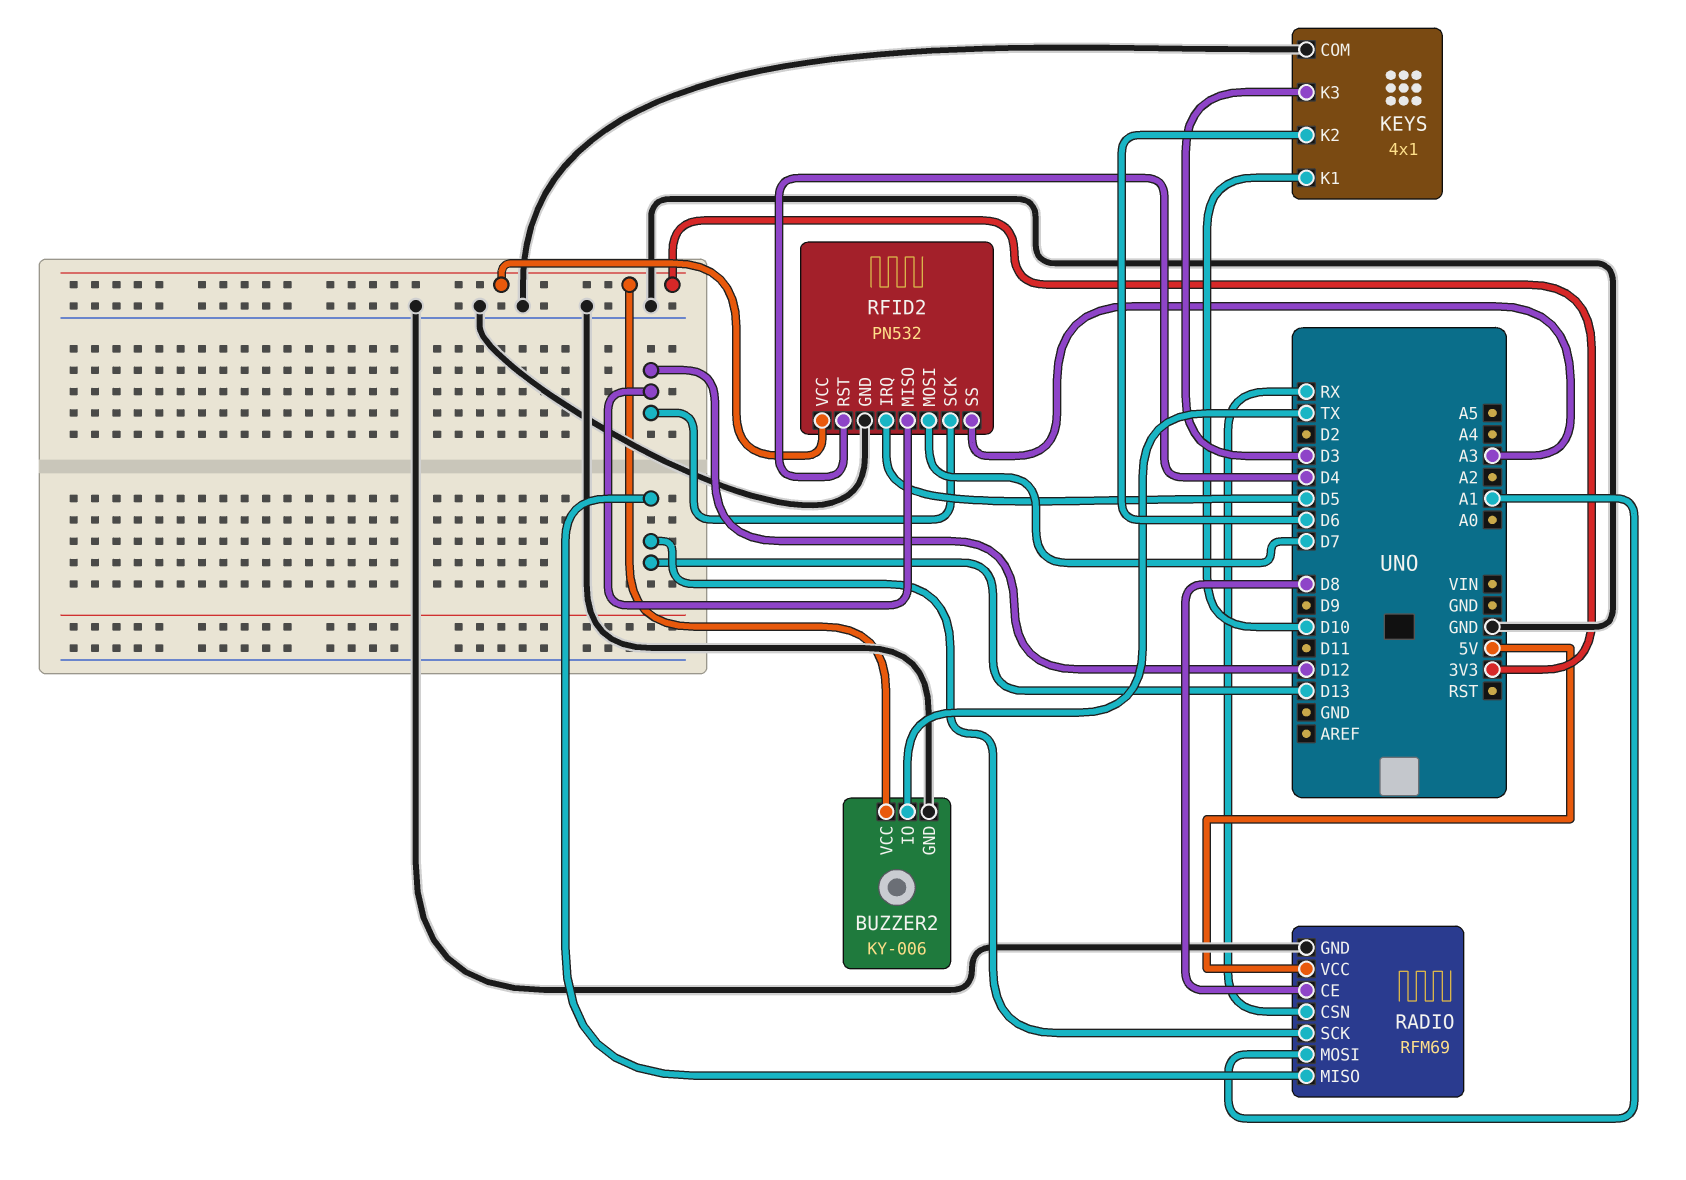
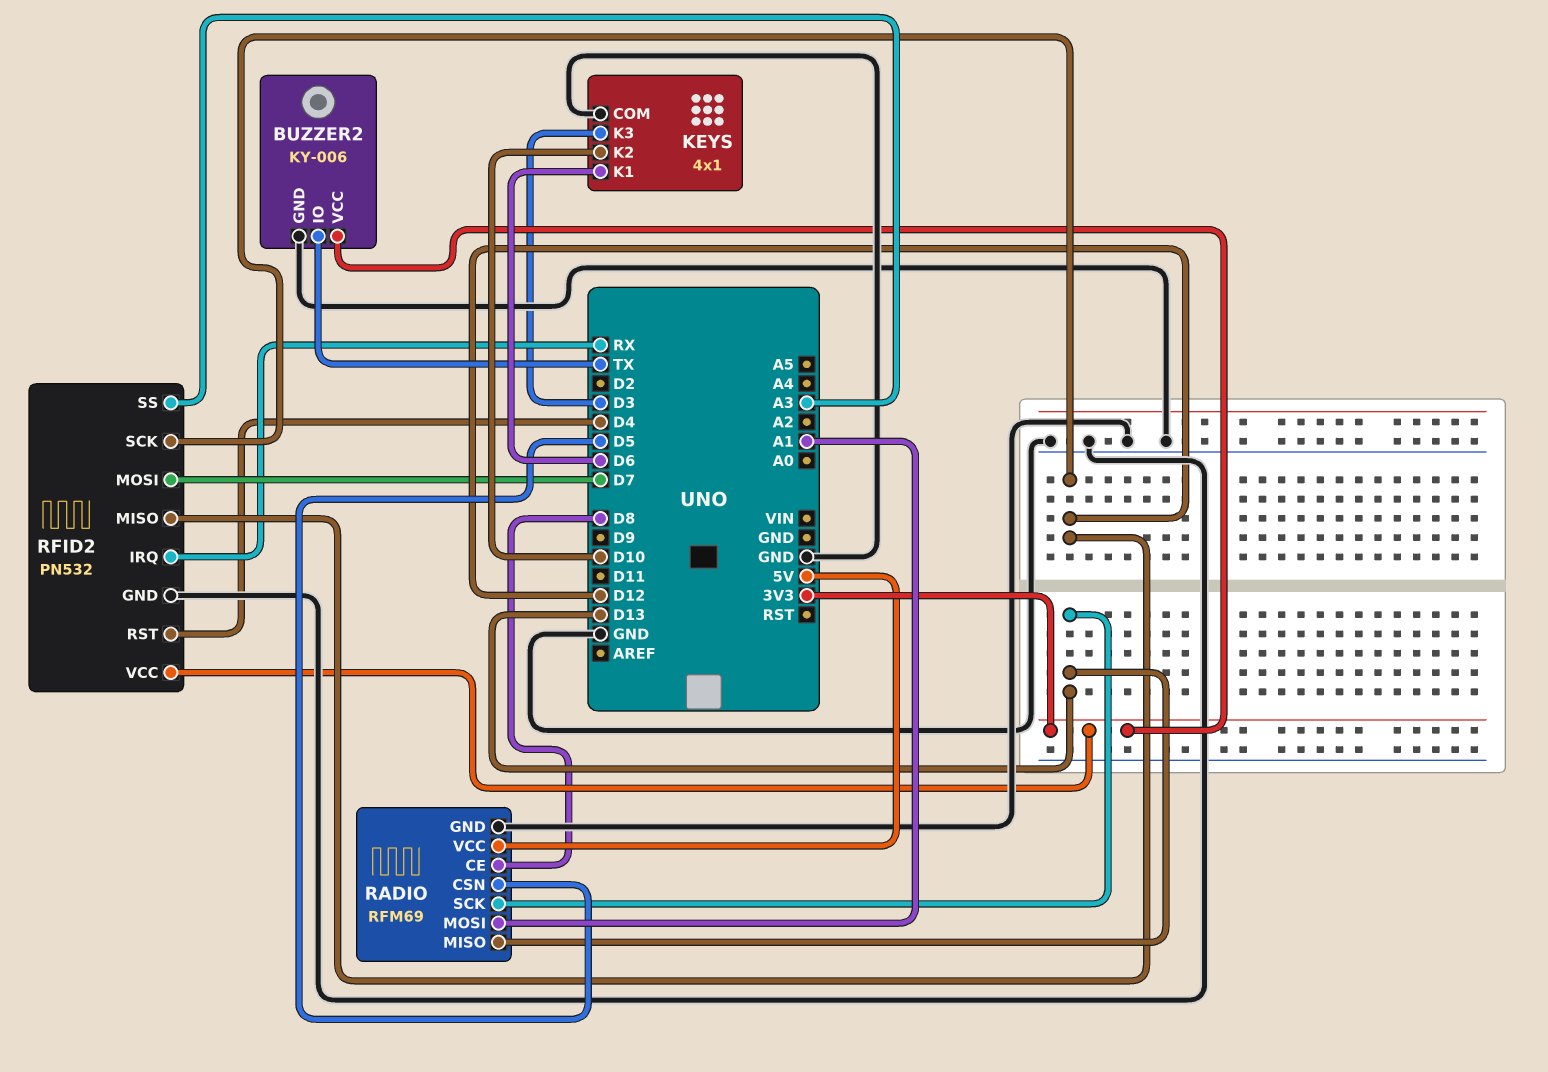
KEYS pin K1: D10 -> D6
KEYS pin K2: D6 -> D10
RADIO pin CSN: RX -> D5
RFID2 pin IRQ: D5 -> RX

